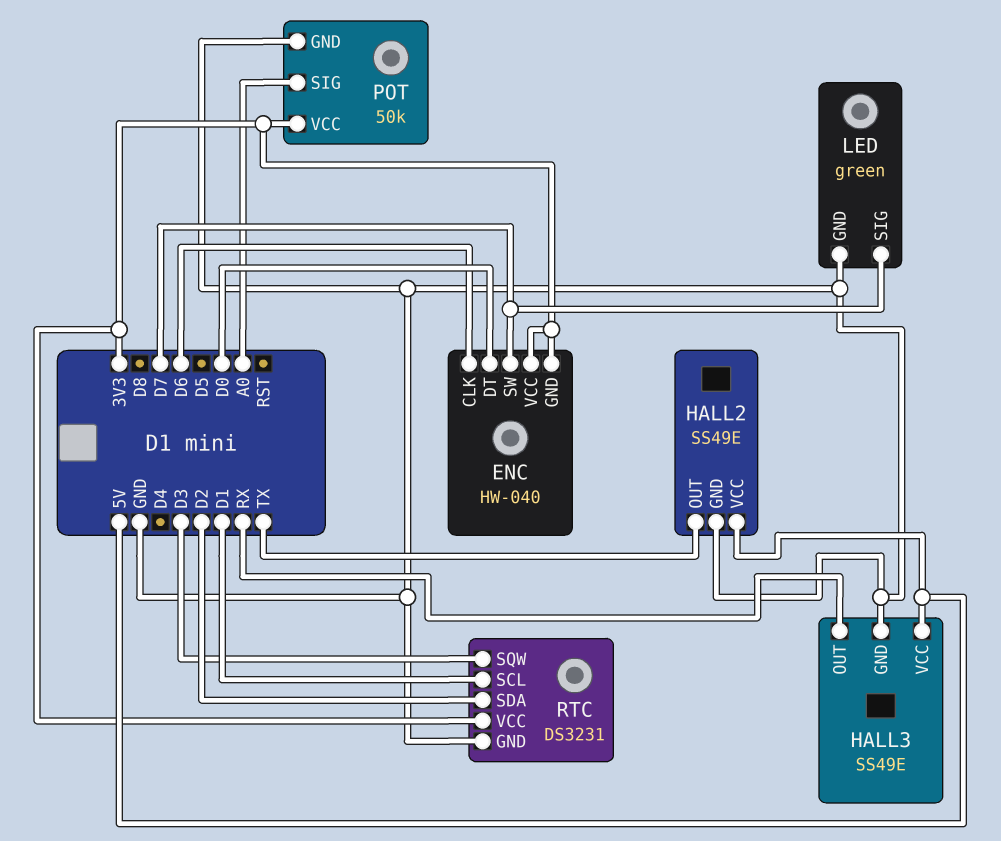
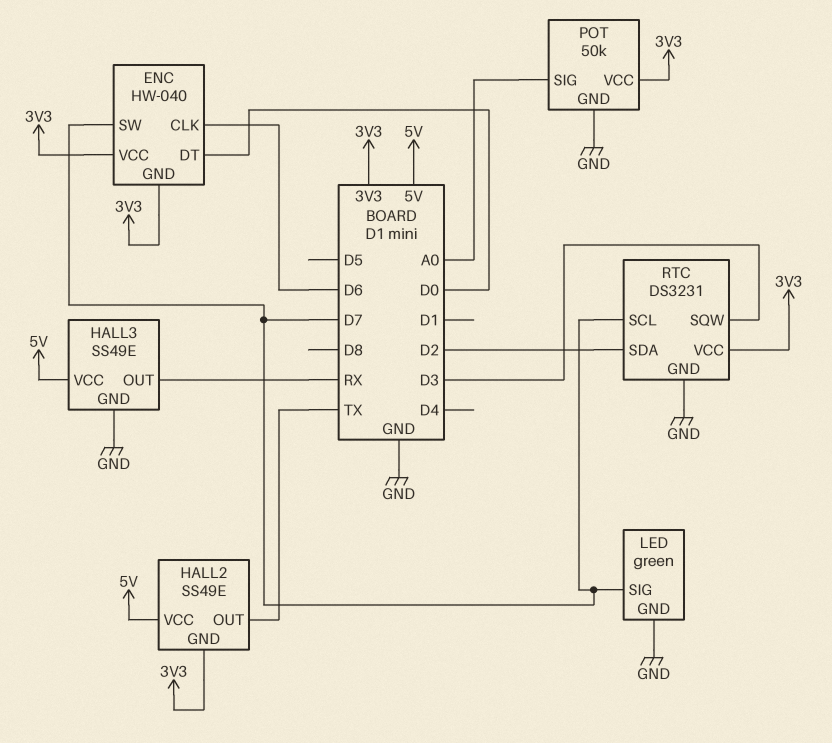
HALL2 pin GND: GND -> 3V3
RTC pin SCL: D1 -> D7

